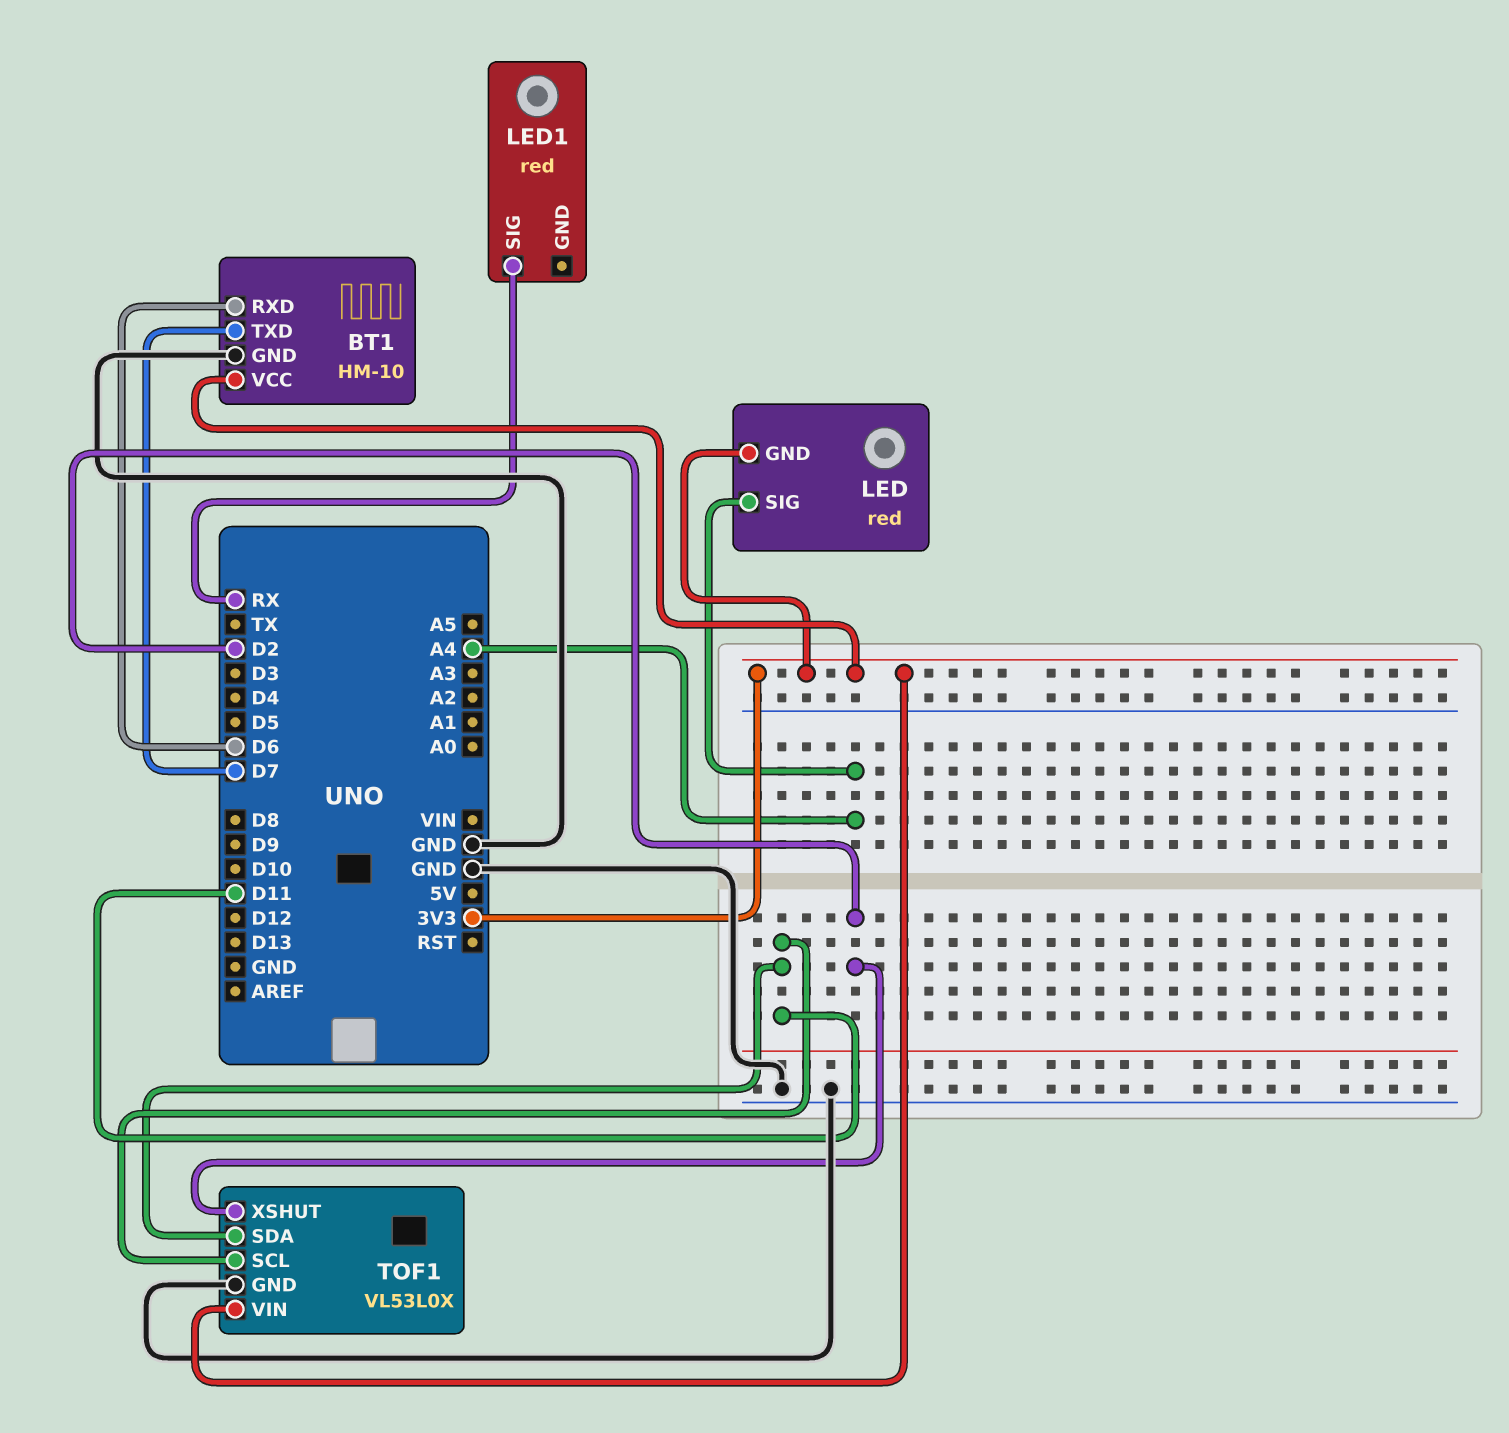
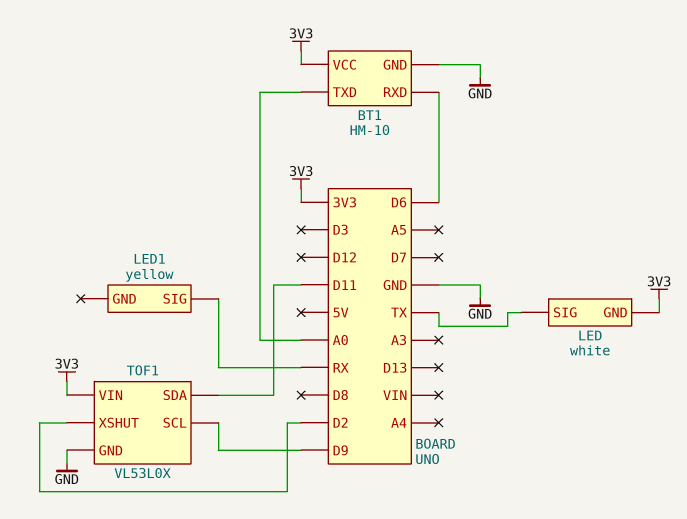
BT1 pin TXD: D7 -> A0
LED: red -> white
LED pin SIG: A4 -> TX
LED1: red -> yellow
TOF1 pin SCL: D11 -> D9

